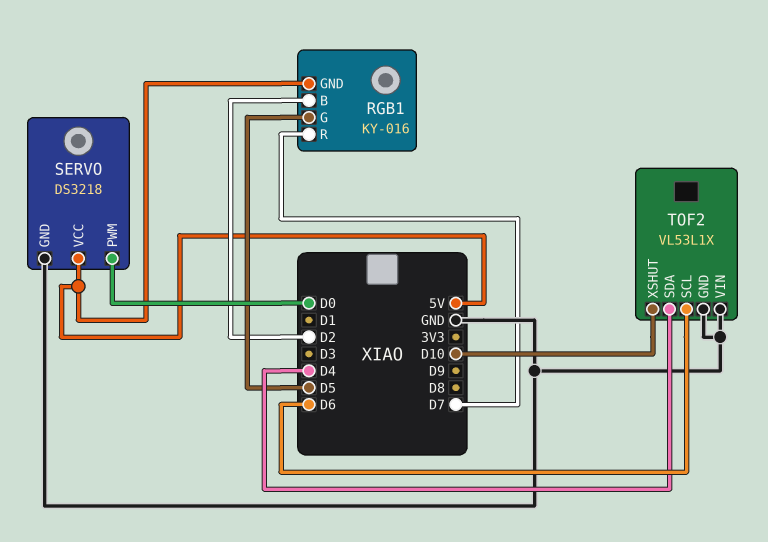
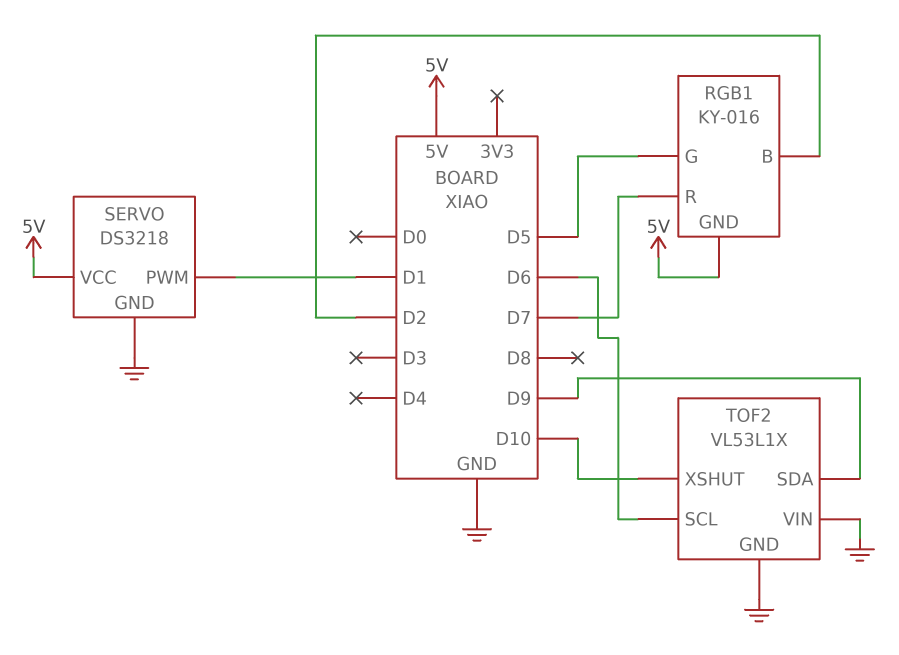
SERVO pin PWM: D0 -> D1
TOF2 pin SDA: D4 -> D9

